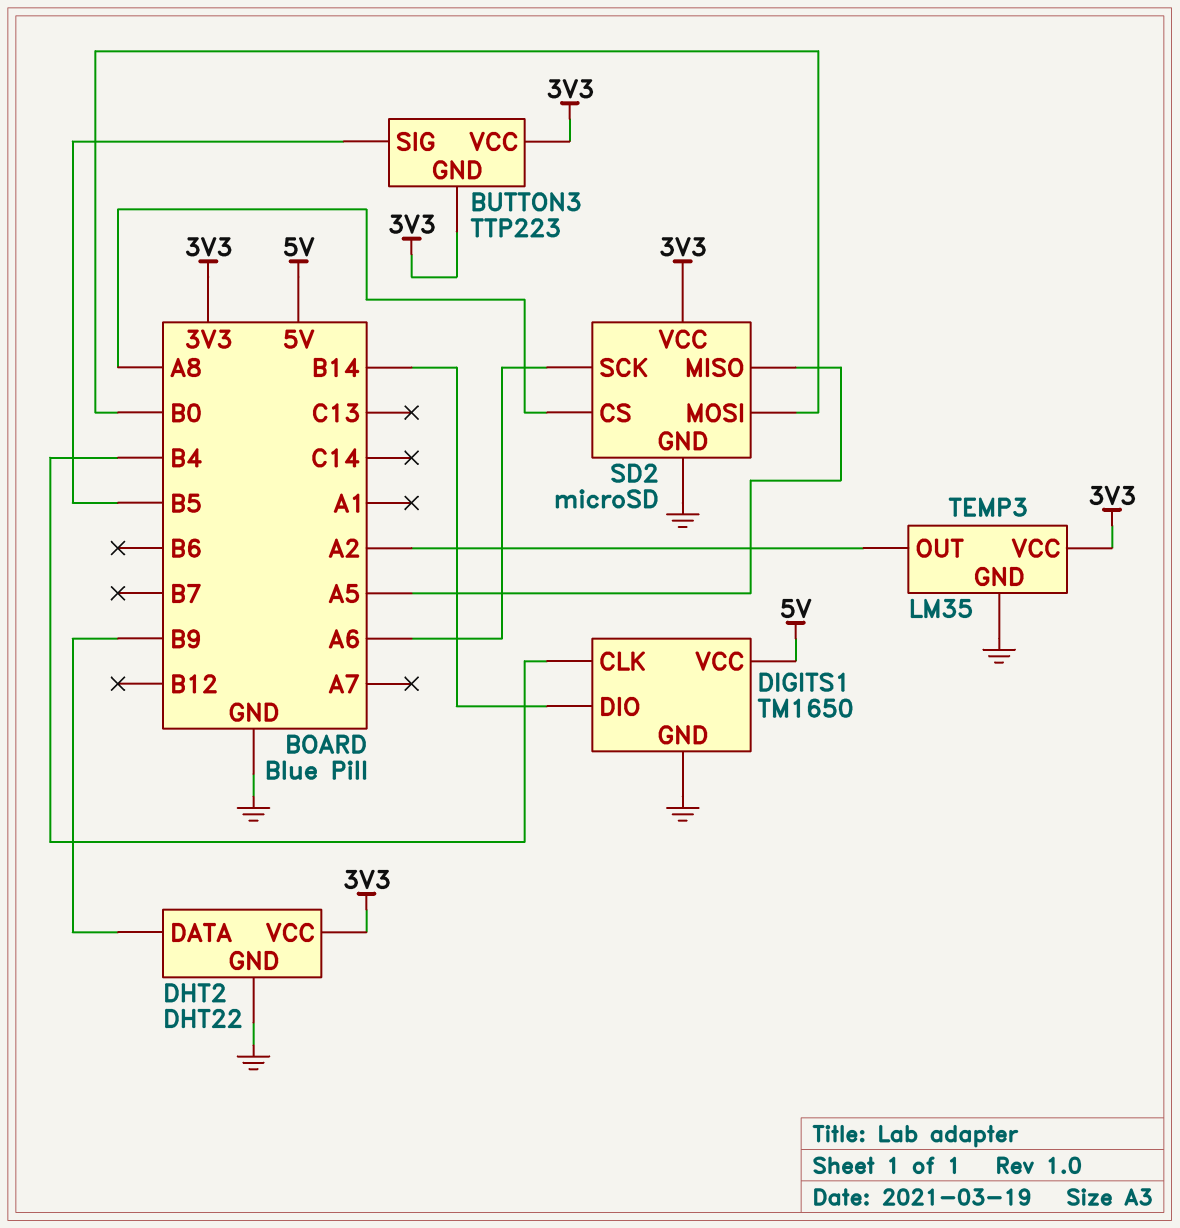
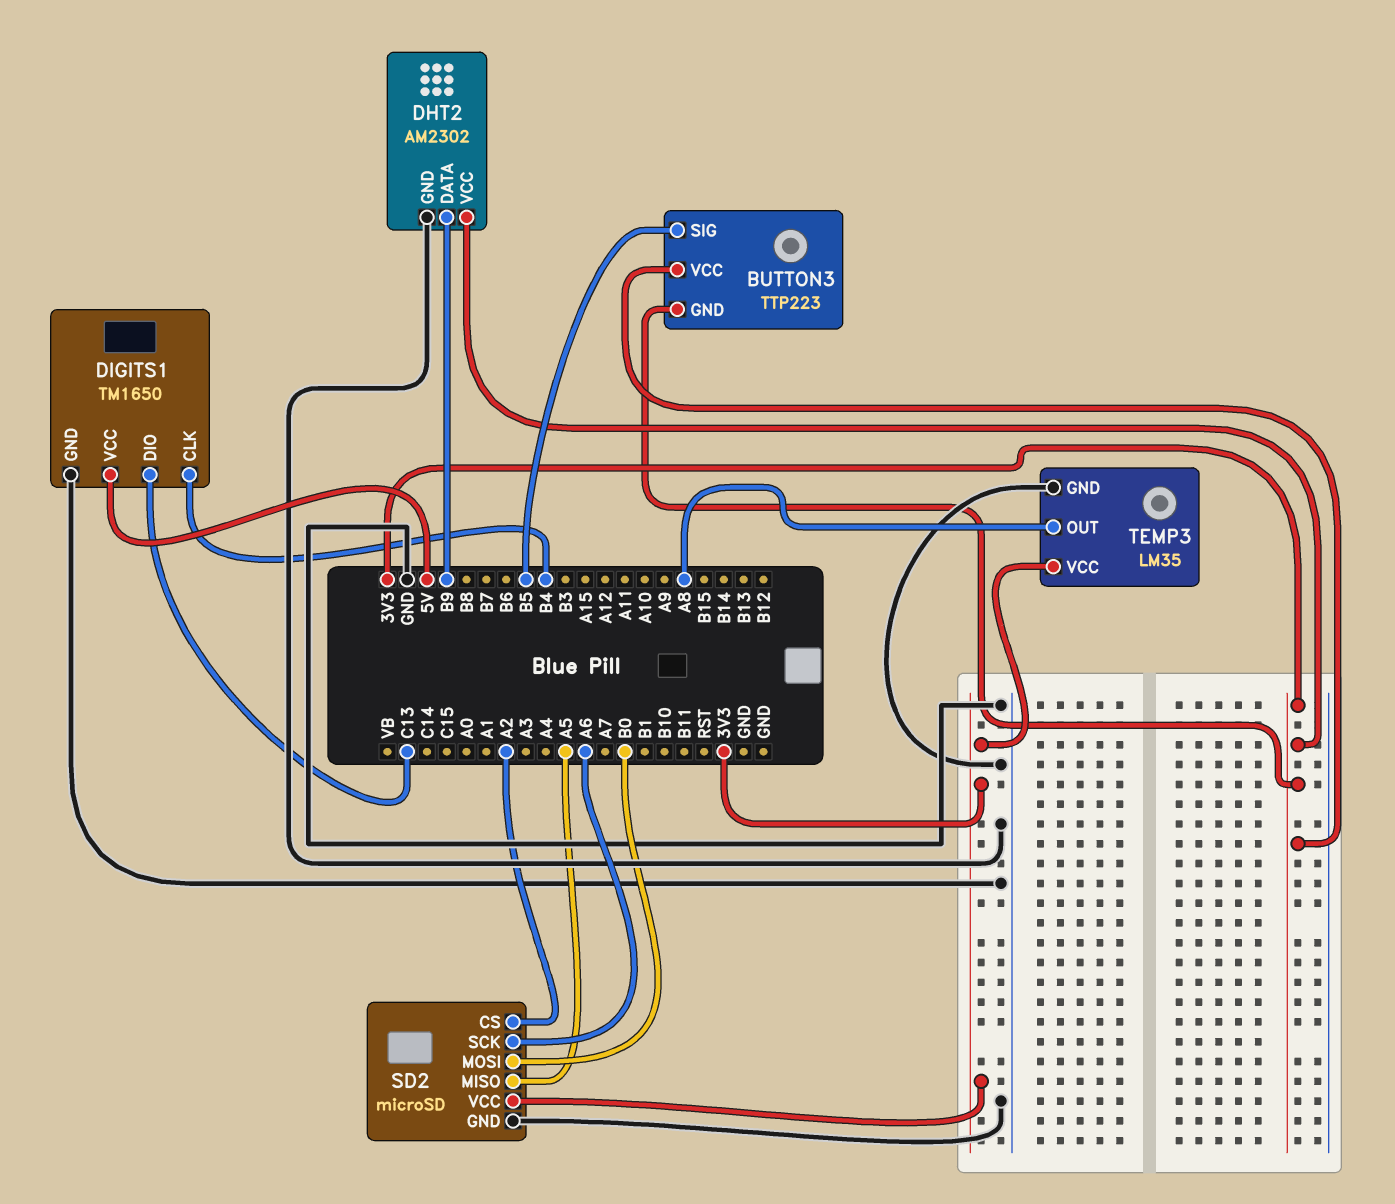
DHT2: DHT22 -> AM2302
DIGITS1 pin DIO: B14 -> C13
SD2 pin CS: A8 -> A2
TEMP3 pin OUT: A2 -> A8

